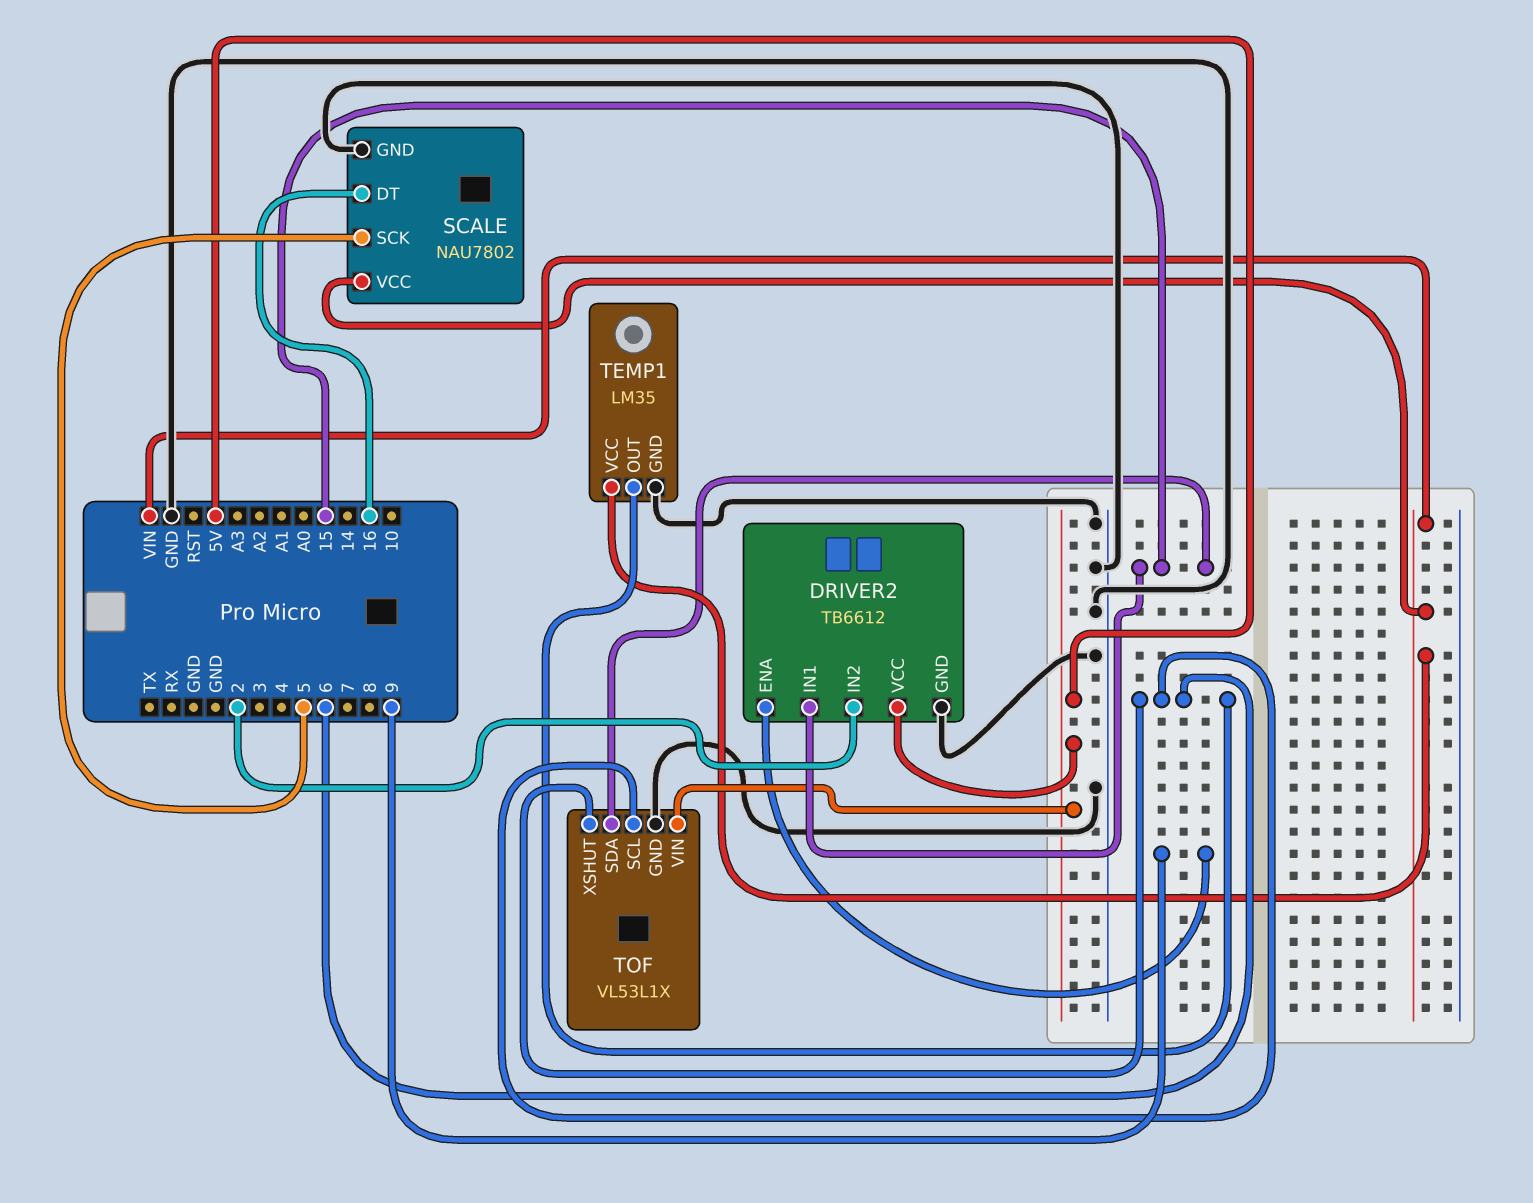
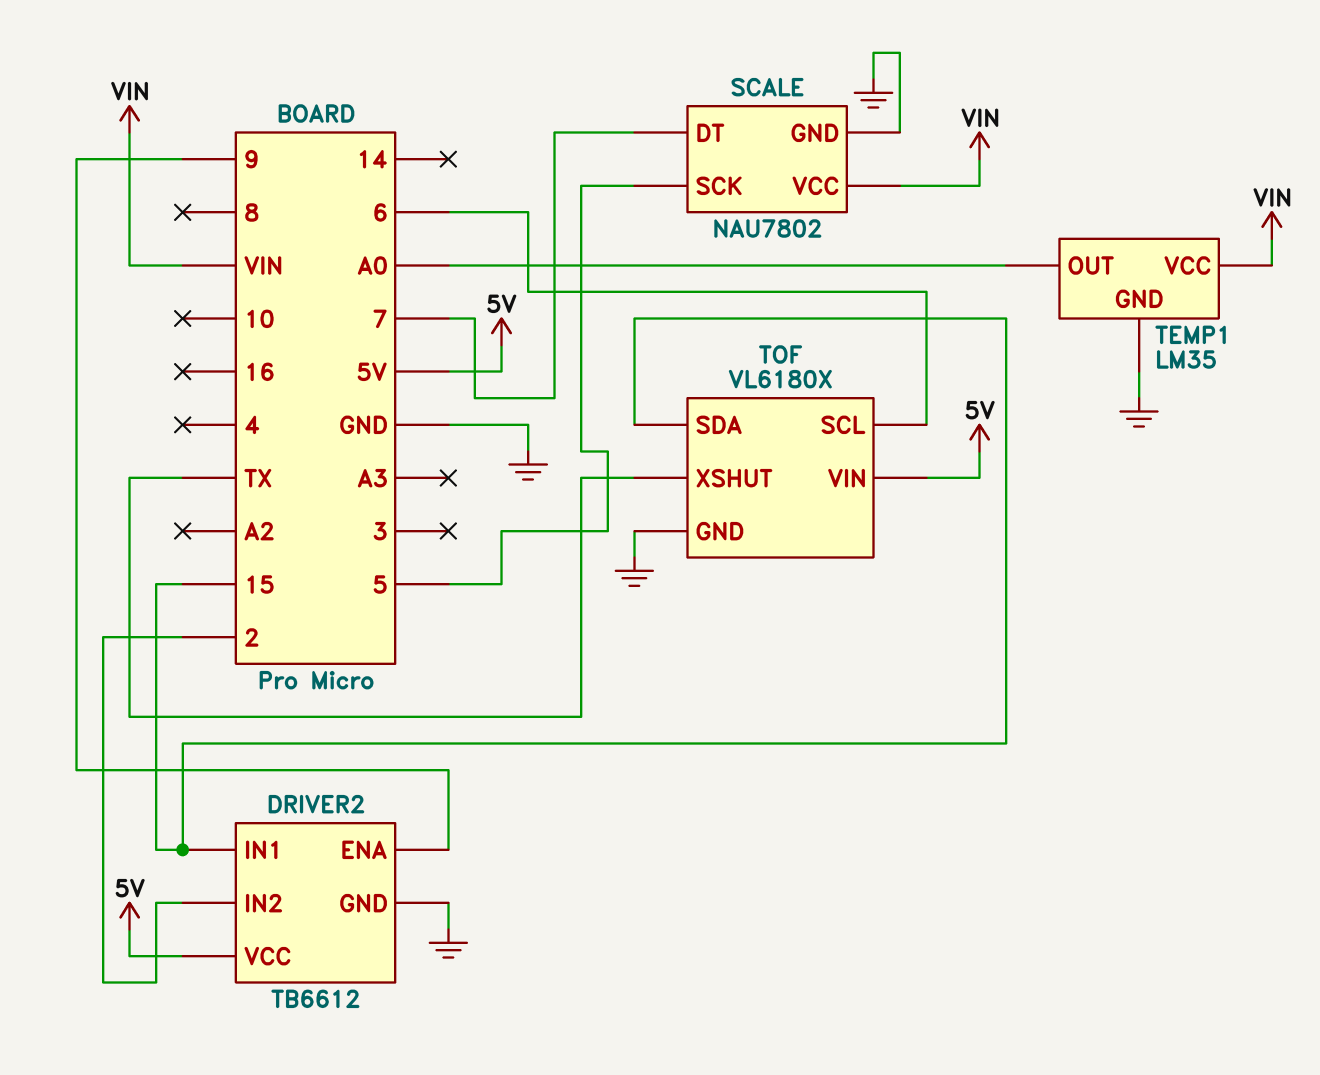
SCALE pin DT: 16 -> 7
TEMP1 pin OUT: 6 -> A0
TOF: VL53L1X -> VL6180X
TOF pin XSHUT: 6 -> TX

